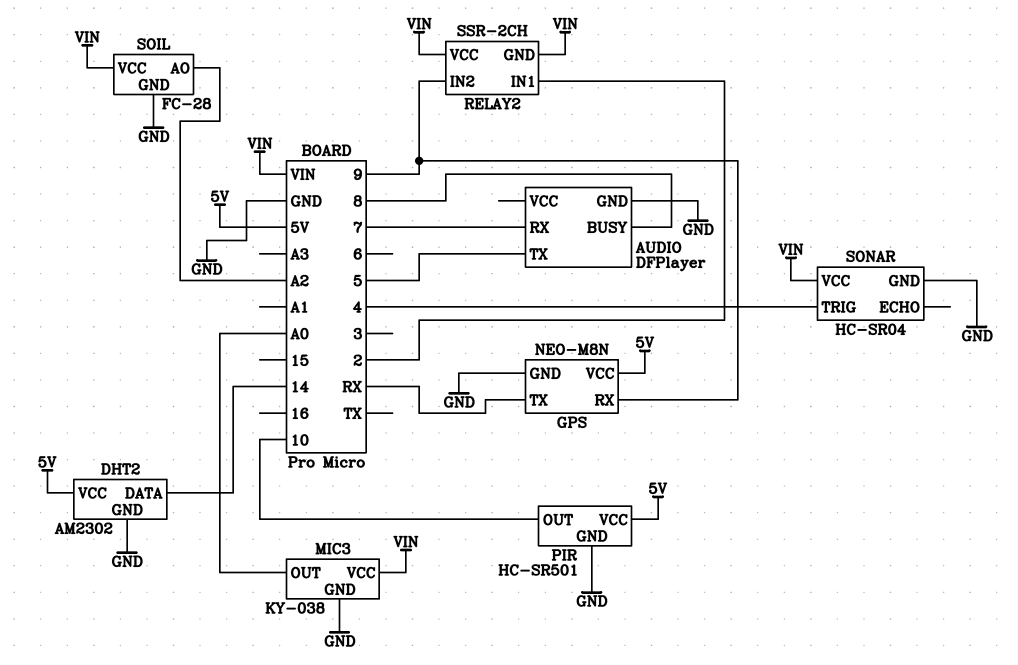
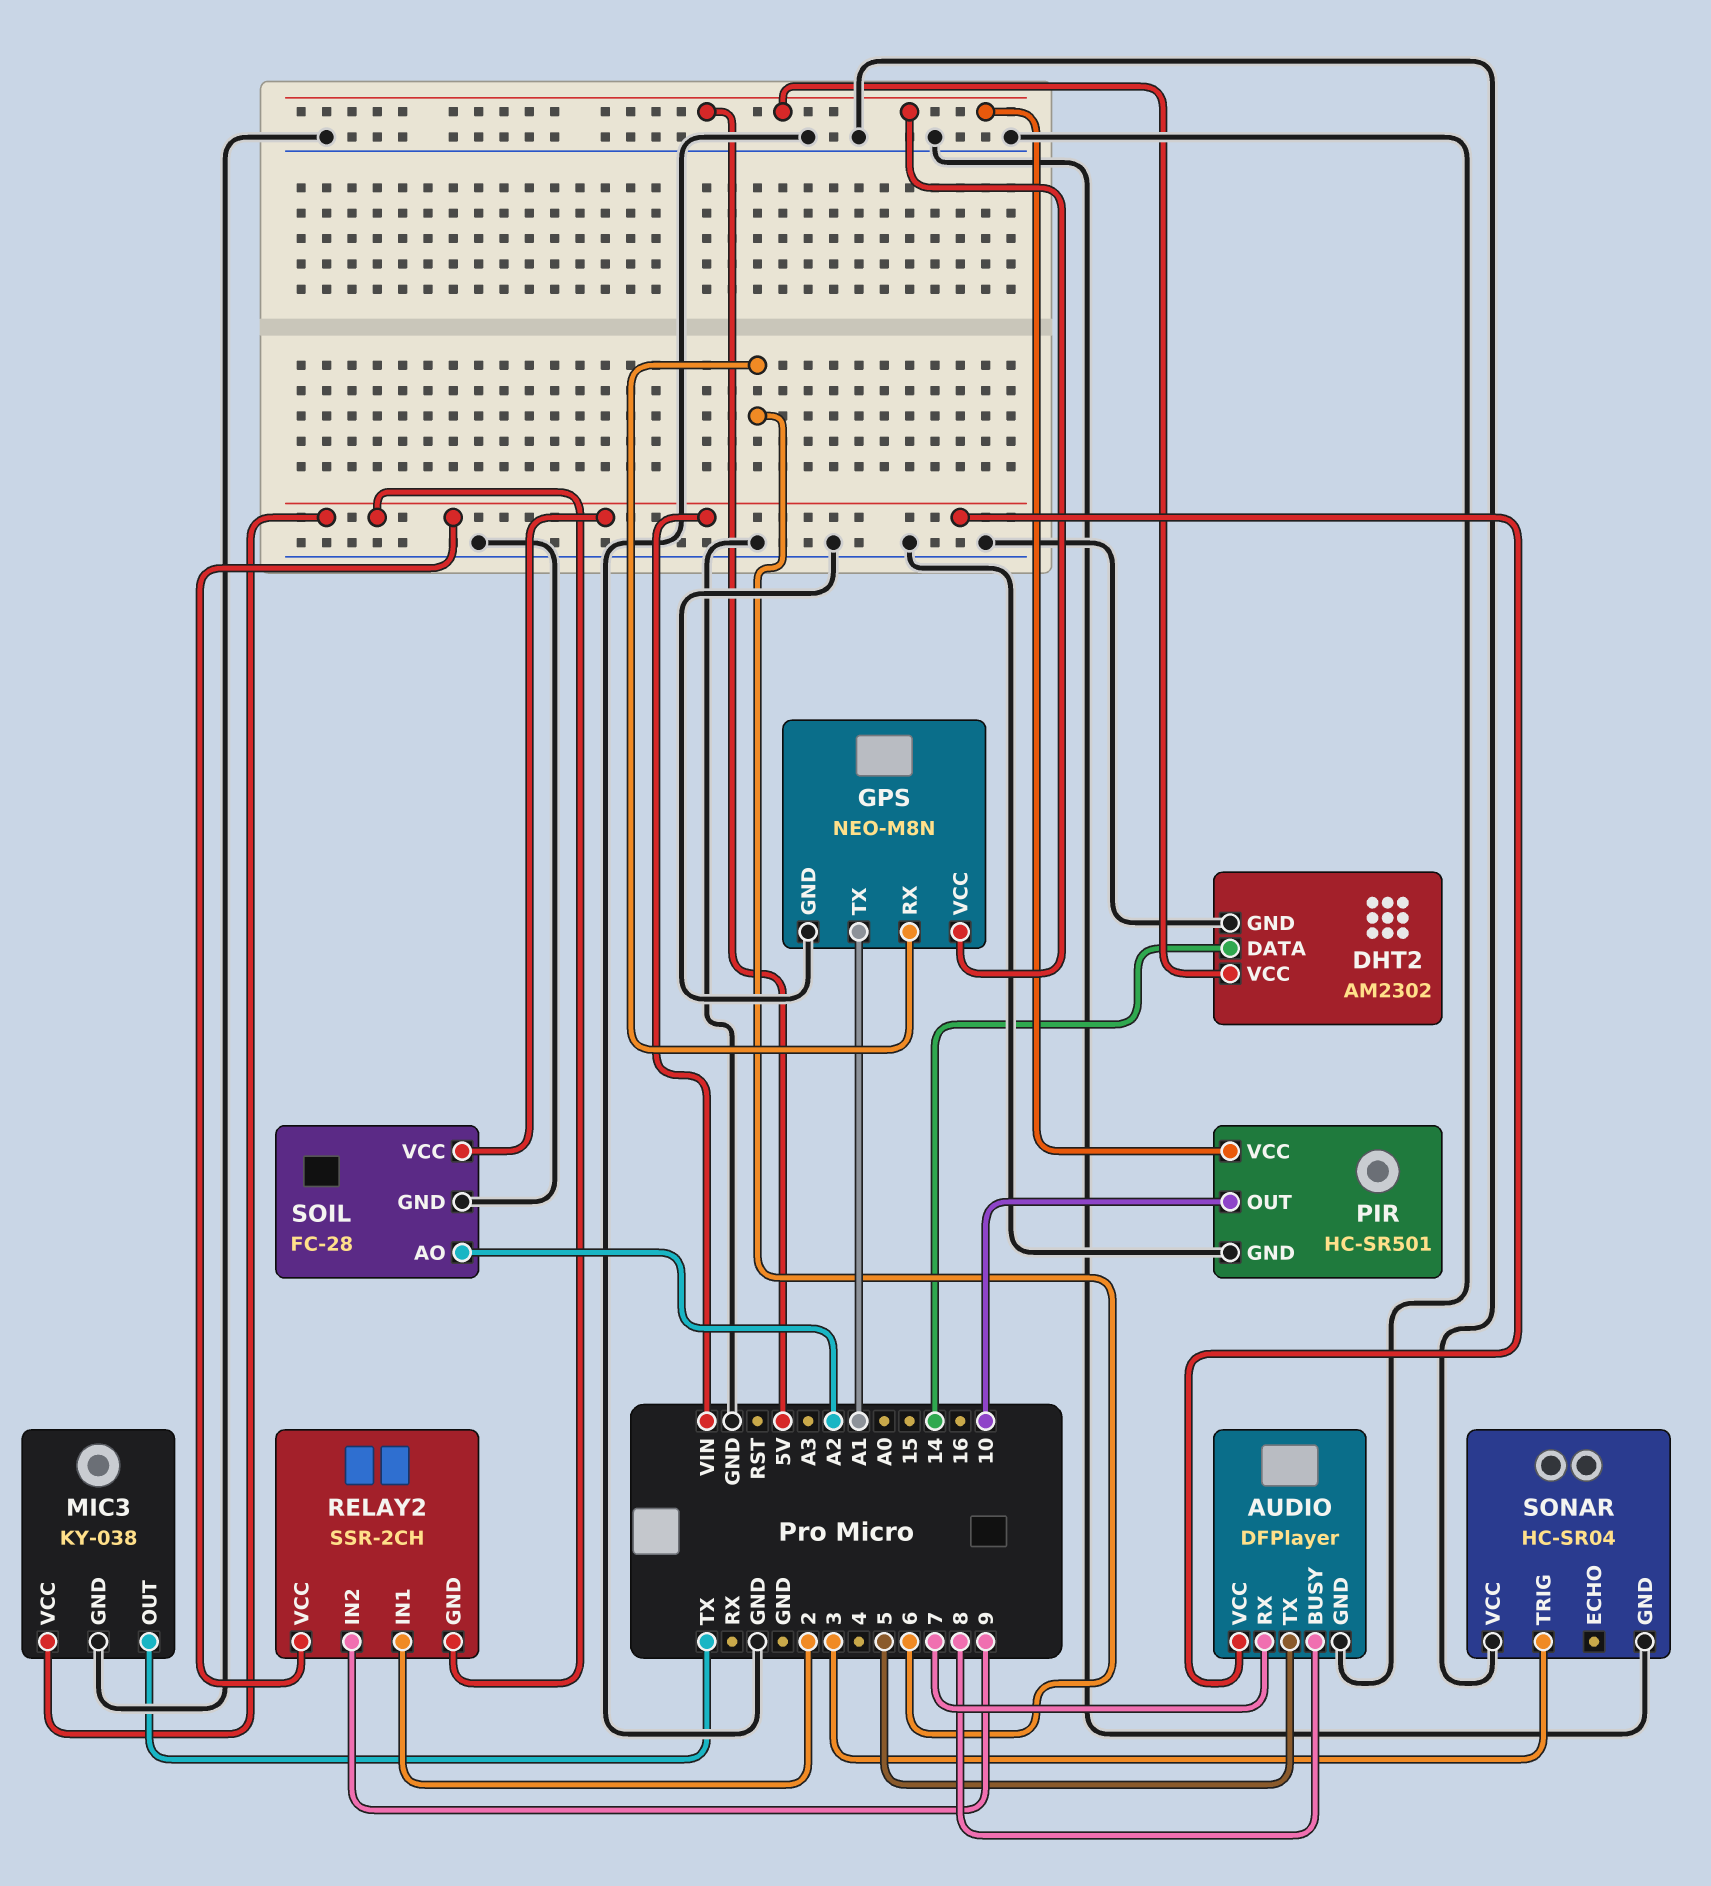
AUDIO pin VCC: none -> VIN
GPS pin RX: 9 -> 6
GPS pin TX: RX -> A1
MIC3 pin OUT: A0 -> TX
SONAR pin TRIG: 4 -> 3
SONAR pin VCC: VIN -> GND

